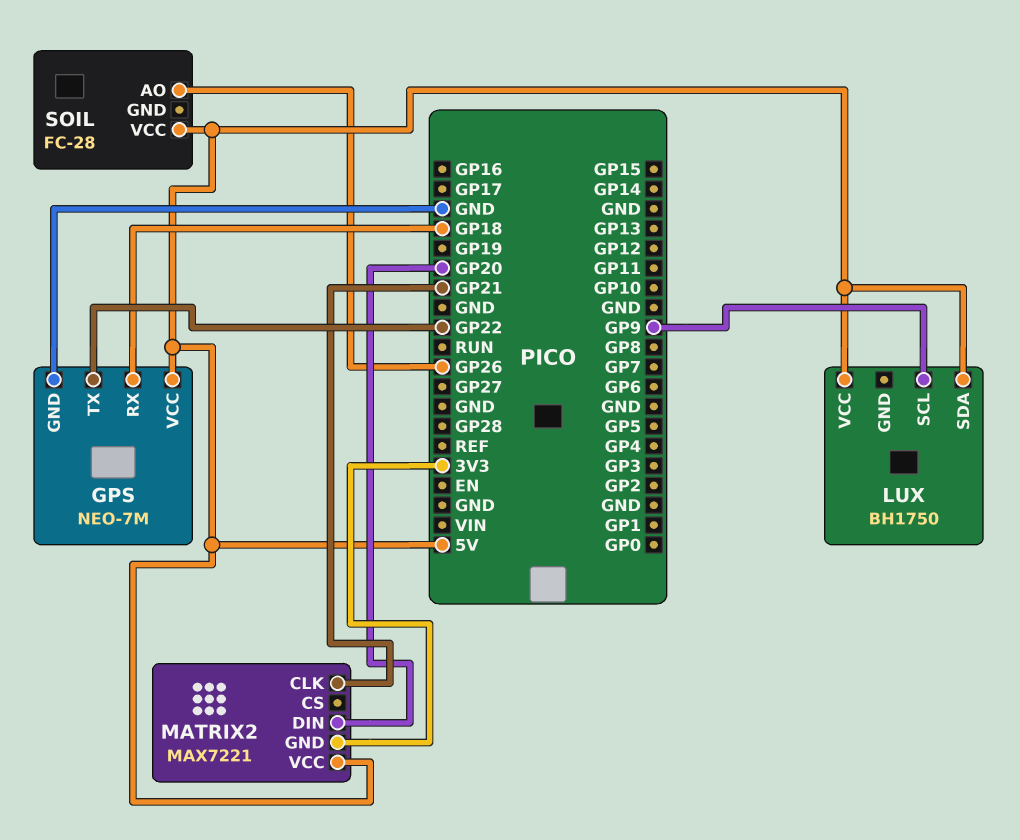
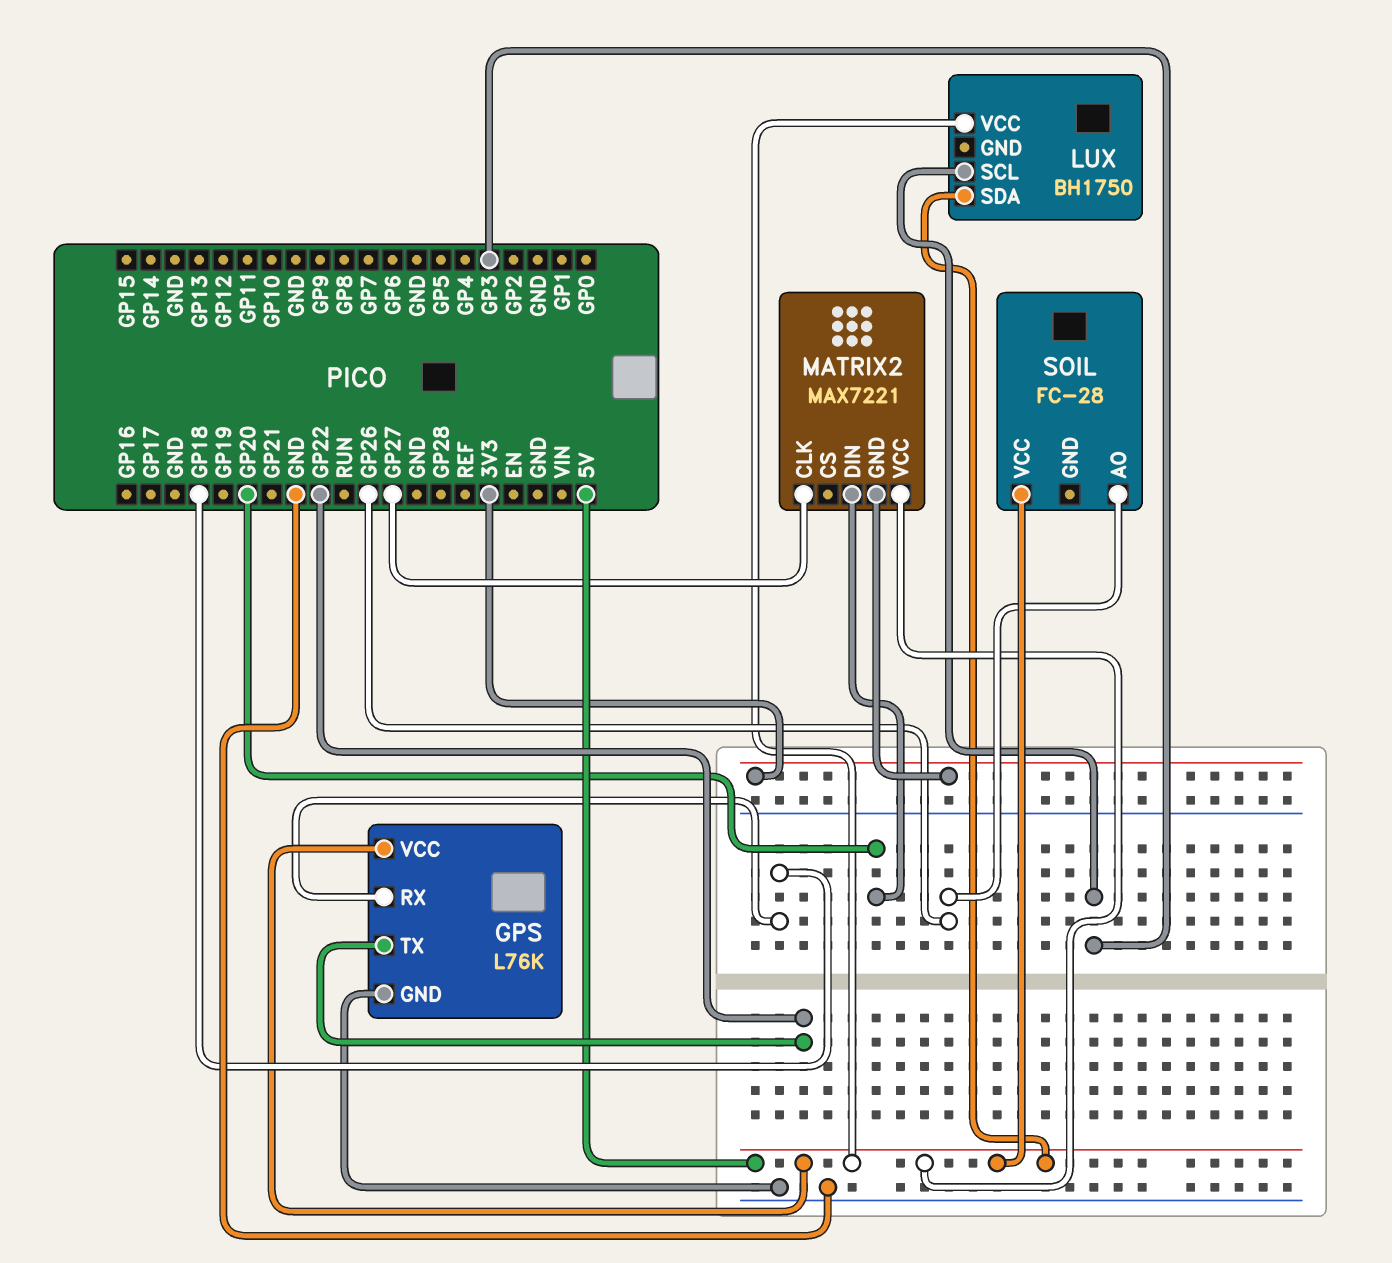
GPS: NEO-7M -> L76K
LUX pin SCL: GP9 -> GP3
MATRIX2 pin CLK: GP21 -> GP27

